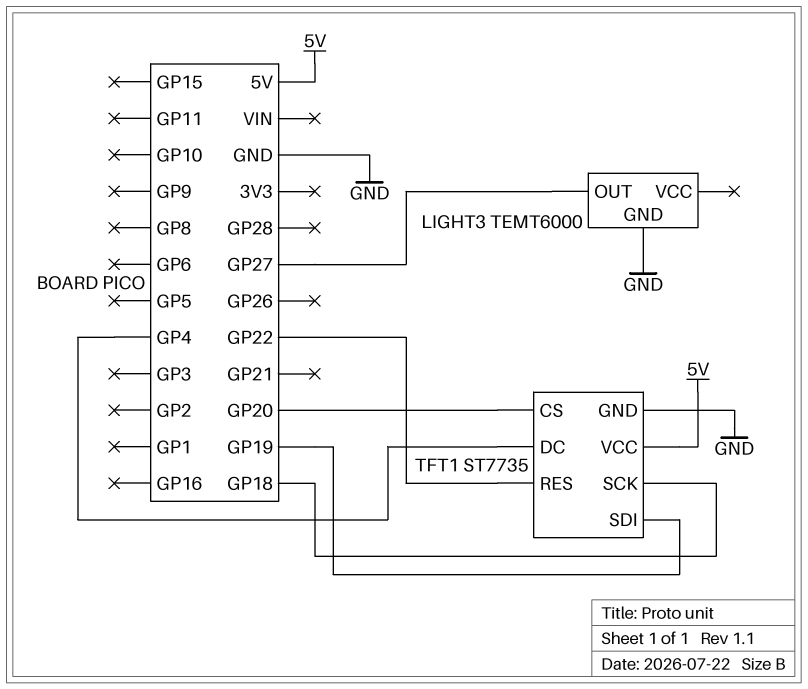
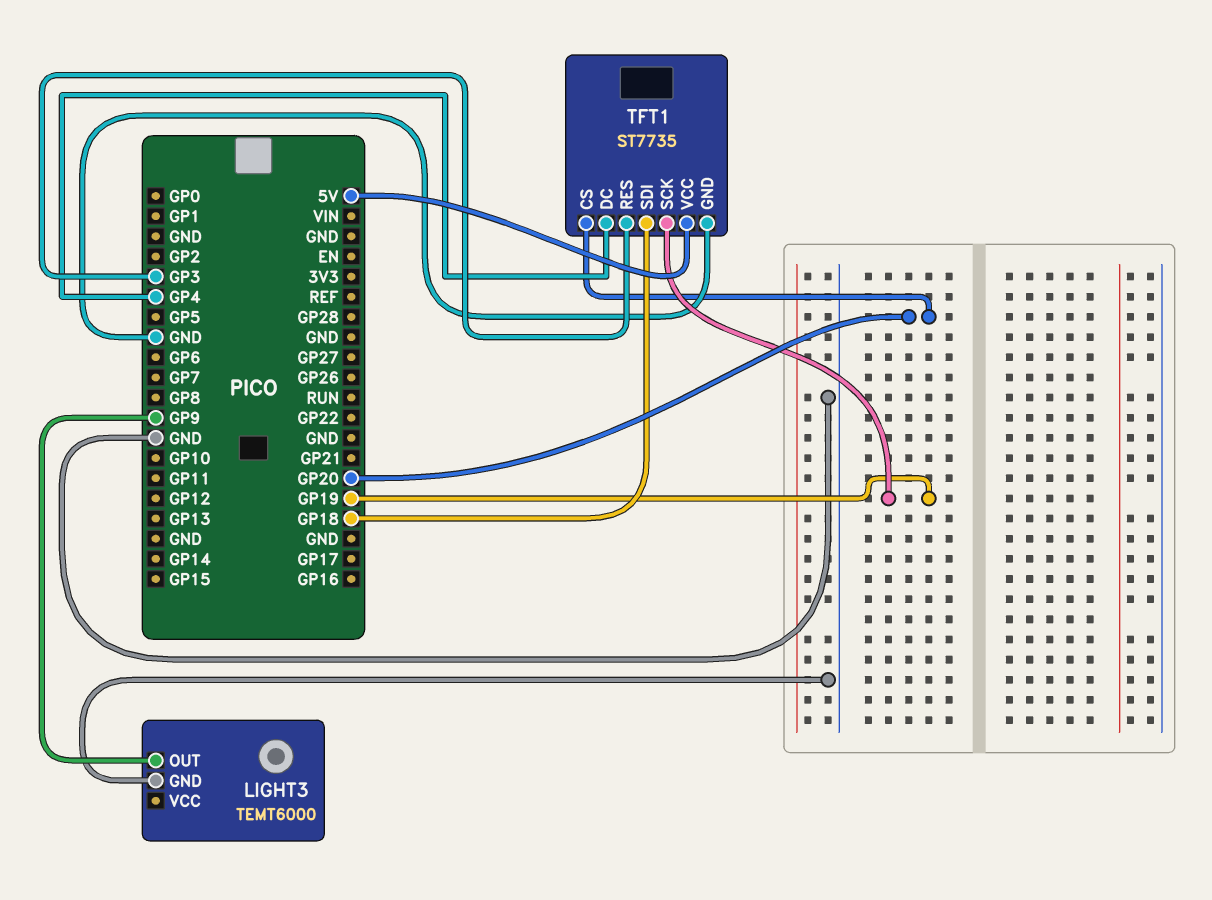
LIGHT3 pin OUT: GP27 -> GP9
TFT1 pin RES: GP22 -> GP3
TFT1 pin SCK: GP18 -> GP19
TFT1 pin SDI: GP19 -> GP18

